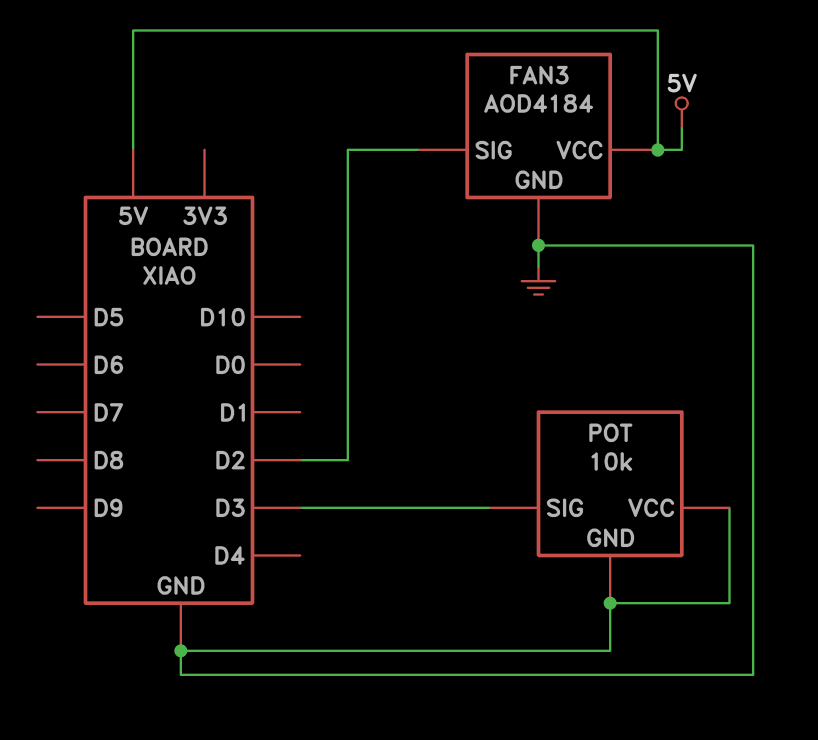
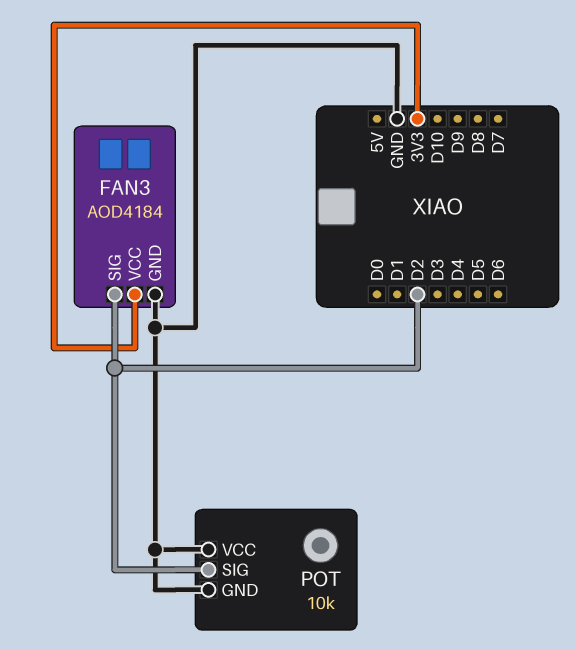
FAN3 pin VCC: 5V -> 3V3
POT pin SIG: D3 -> D2

